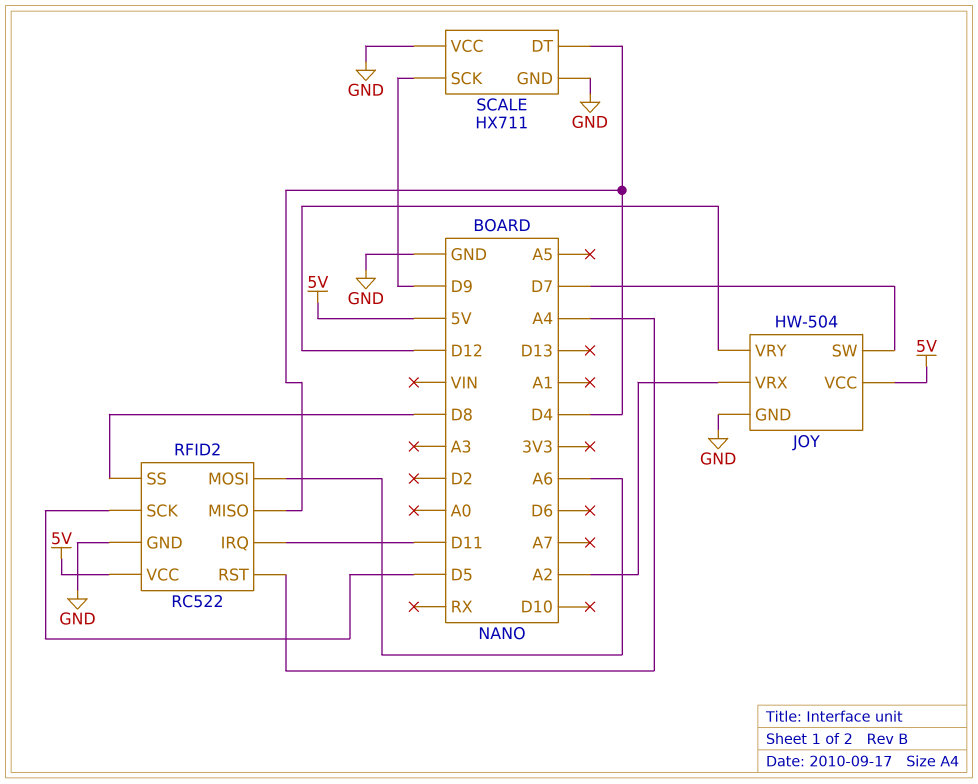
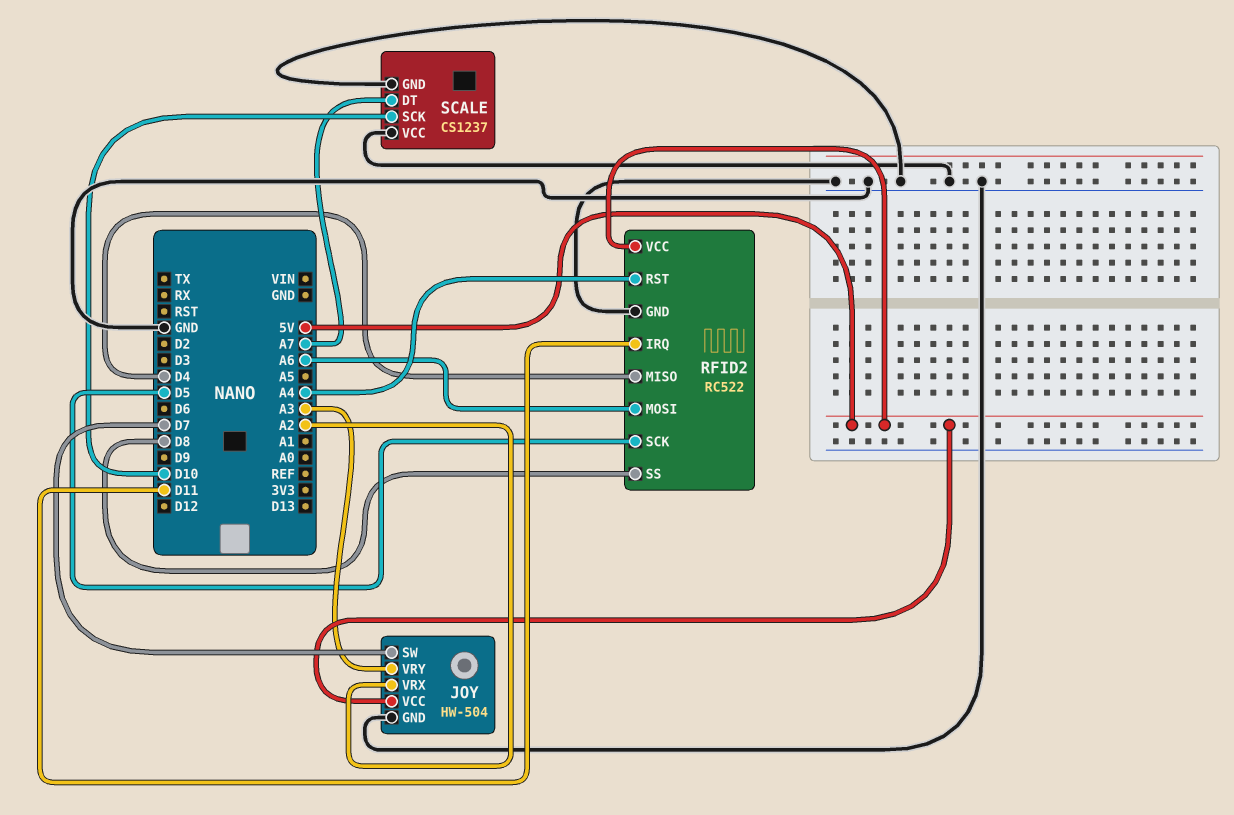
JOY pin VRY: D12 -> A3
SCALE: HX711 -> CS1237
SCALE pin DT: D4 -> A7
SCALE pin SCK: D9 -> D10

